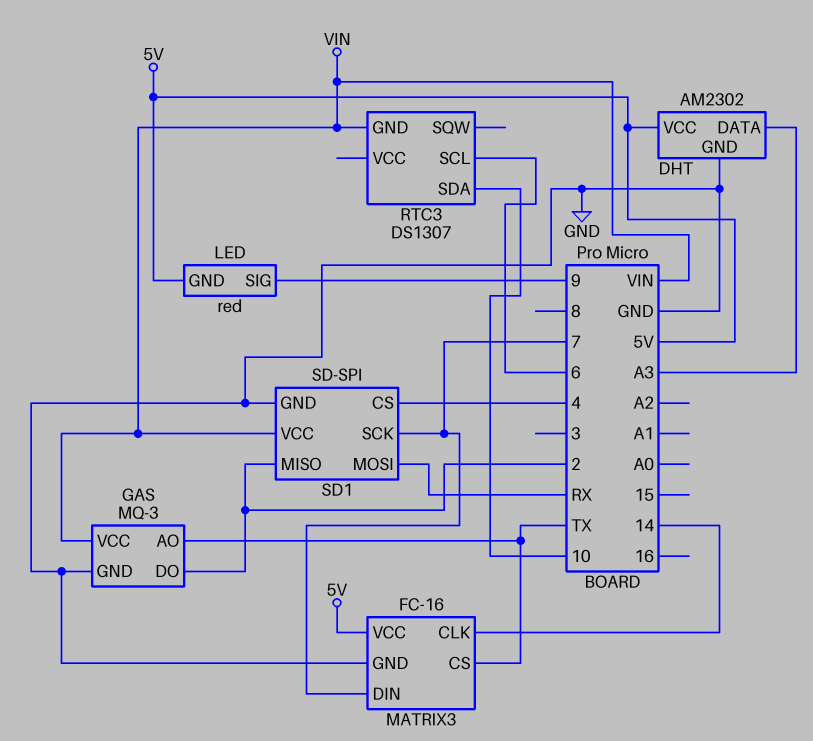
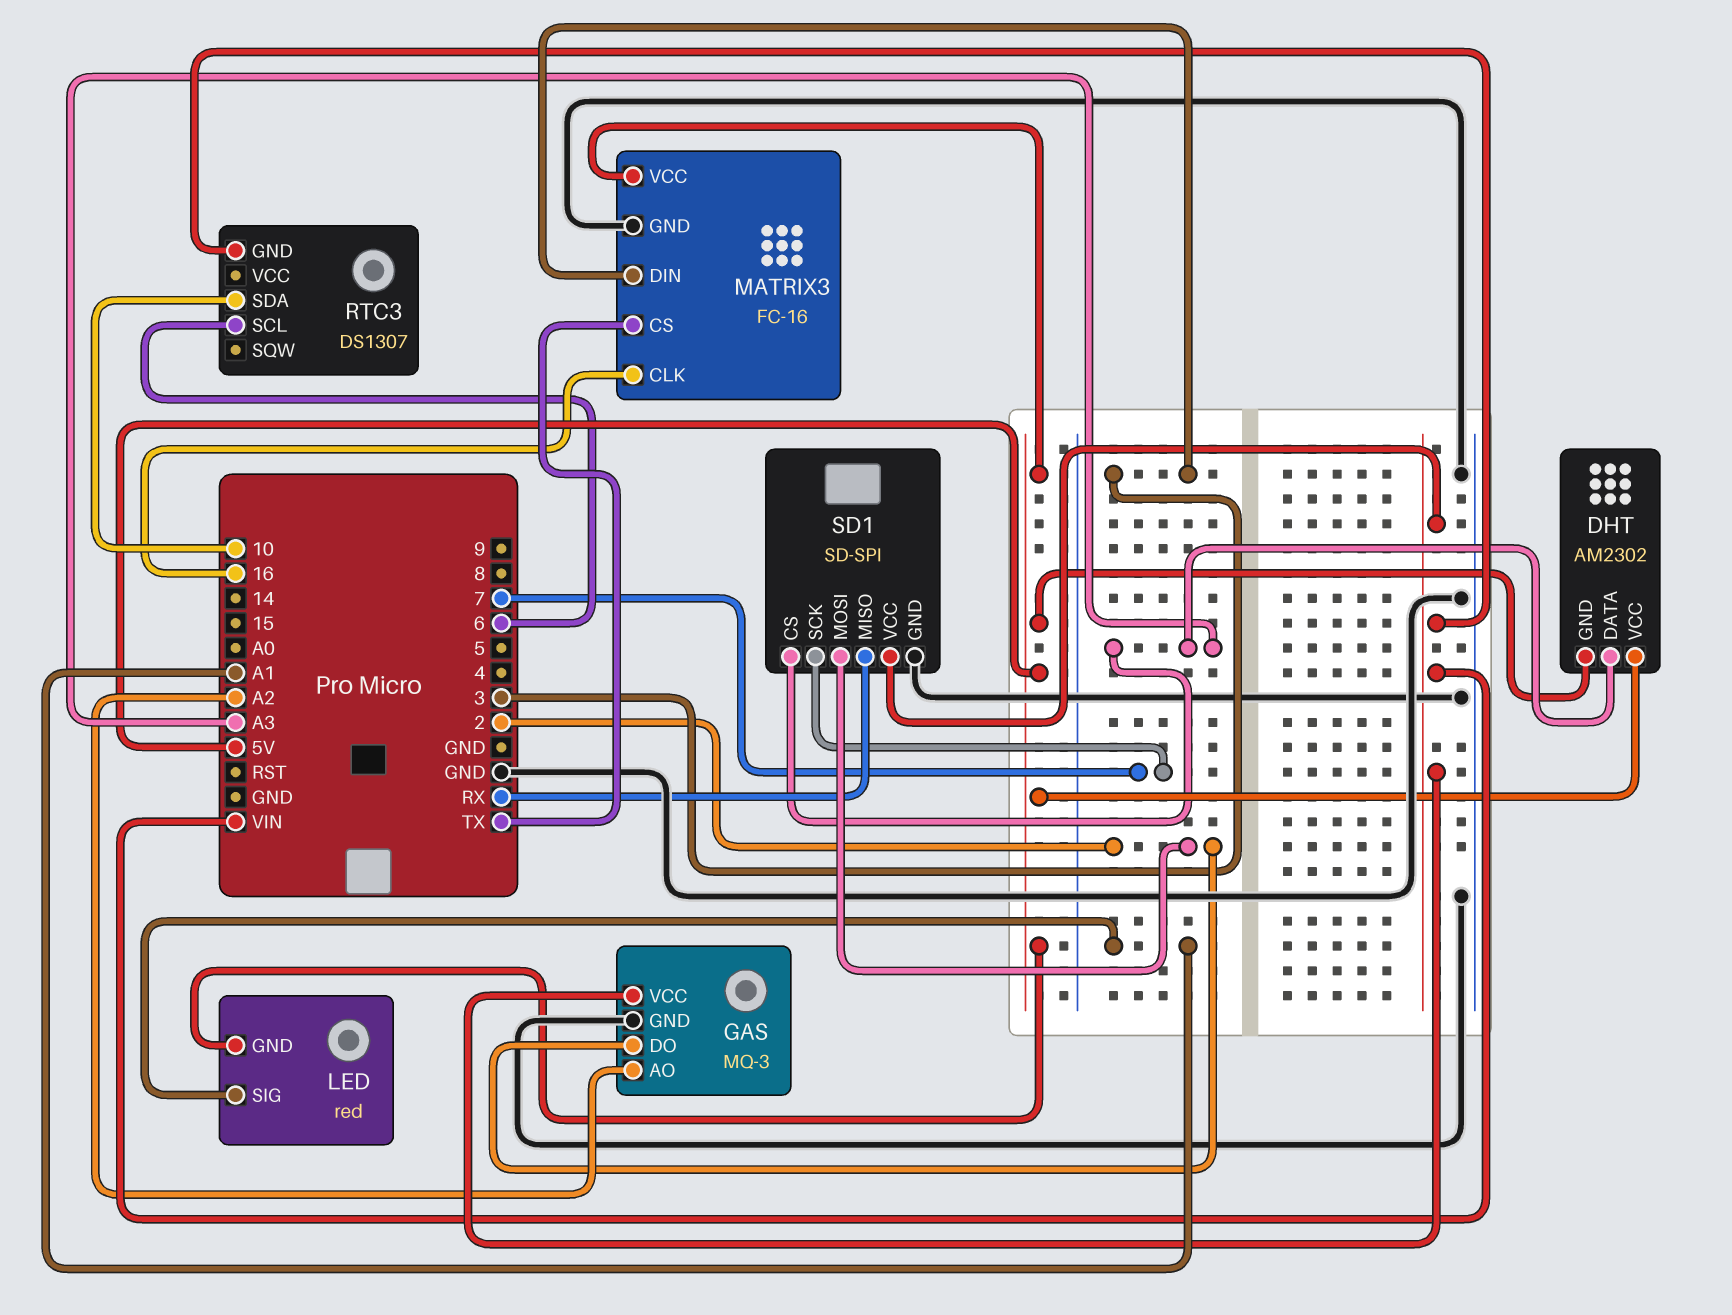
DHT pin GND: GND -> 5V
GAS pin AO: TX -> A2
LED pin SIG: 9 -> A1
MATRIX3 pin CLK: 14 -> 16
MATRIX3 pin DIN: 7 -> 3
SD1 pin CS: 4 -> A3
SD1 pin MISO: 2 -> RX
SD1 pin MOSI: RX -> 2

